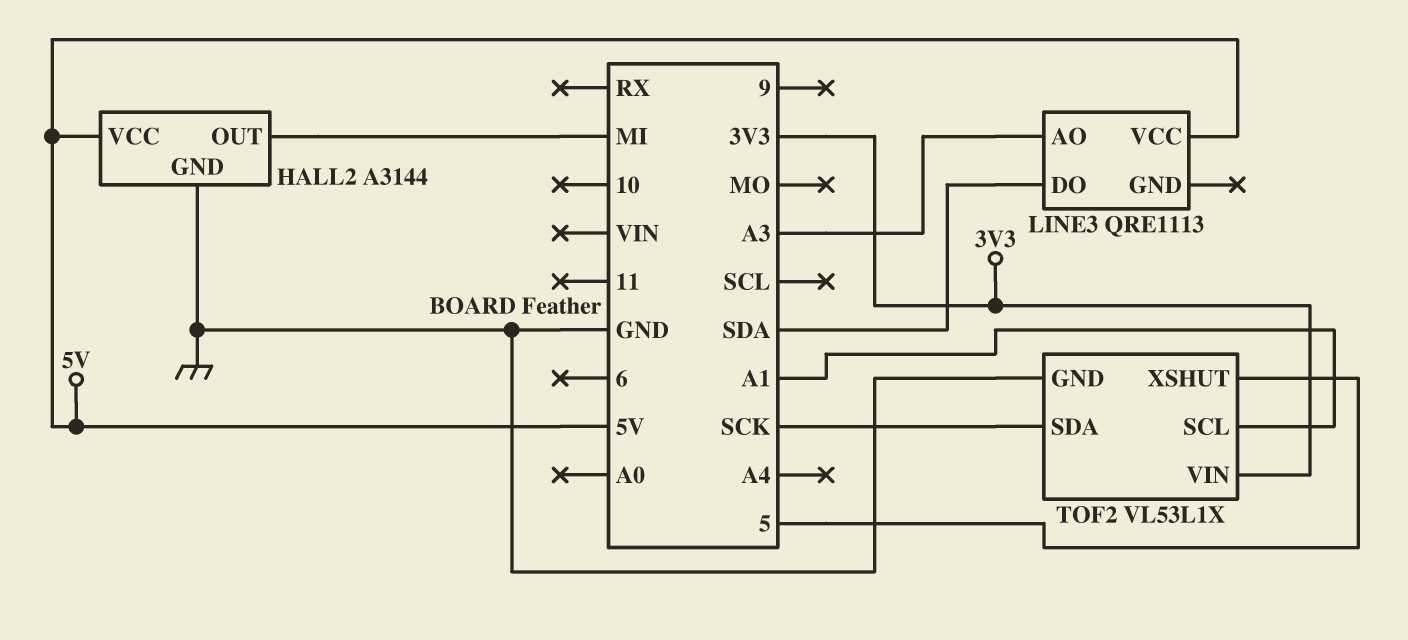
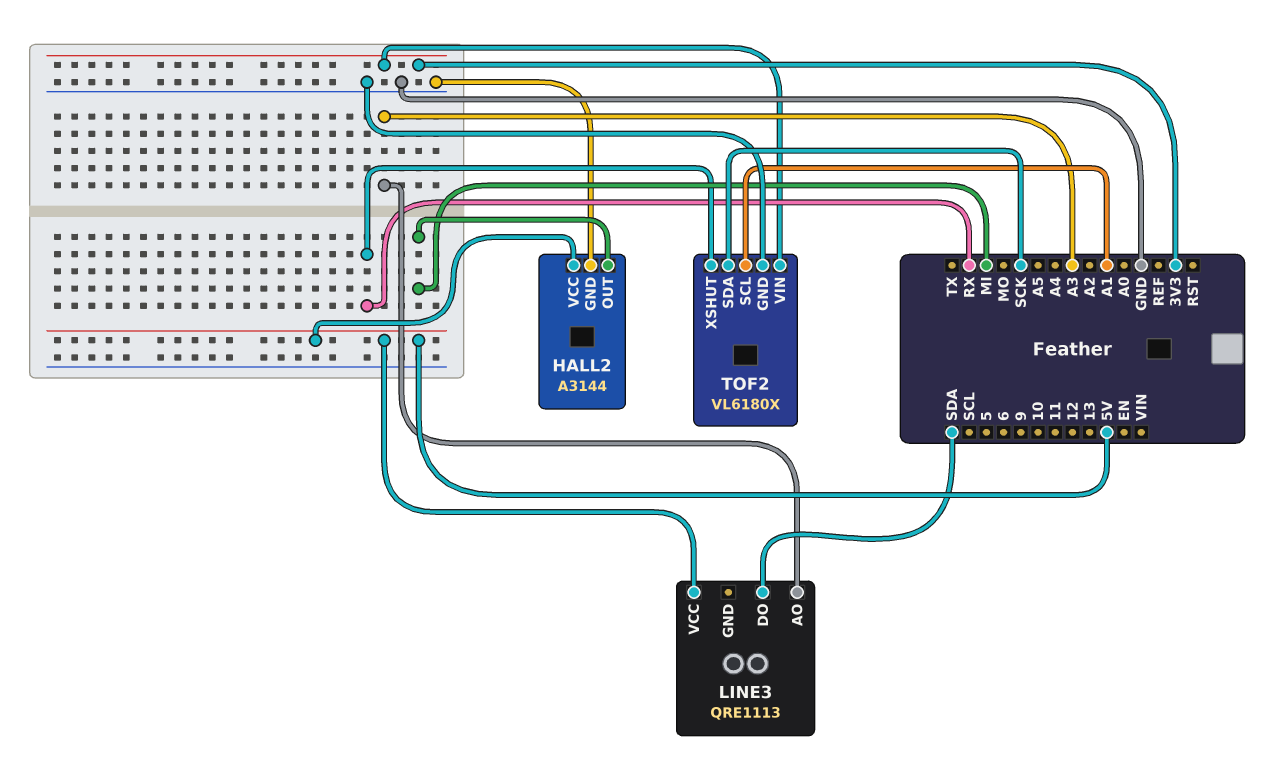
TOF2: VL53L1X -> VL6180X
TOF2 pin XSHUT: 5 -> RX

